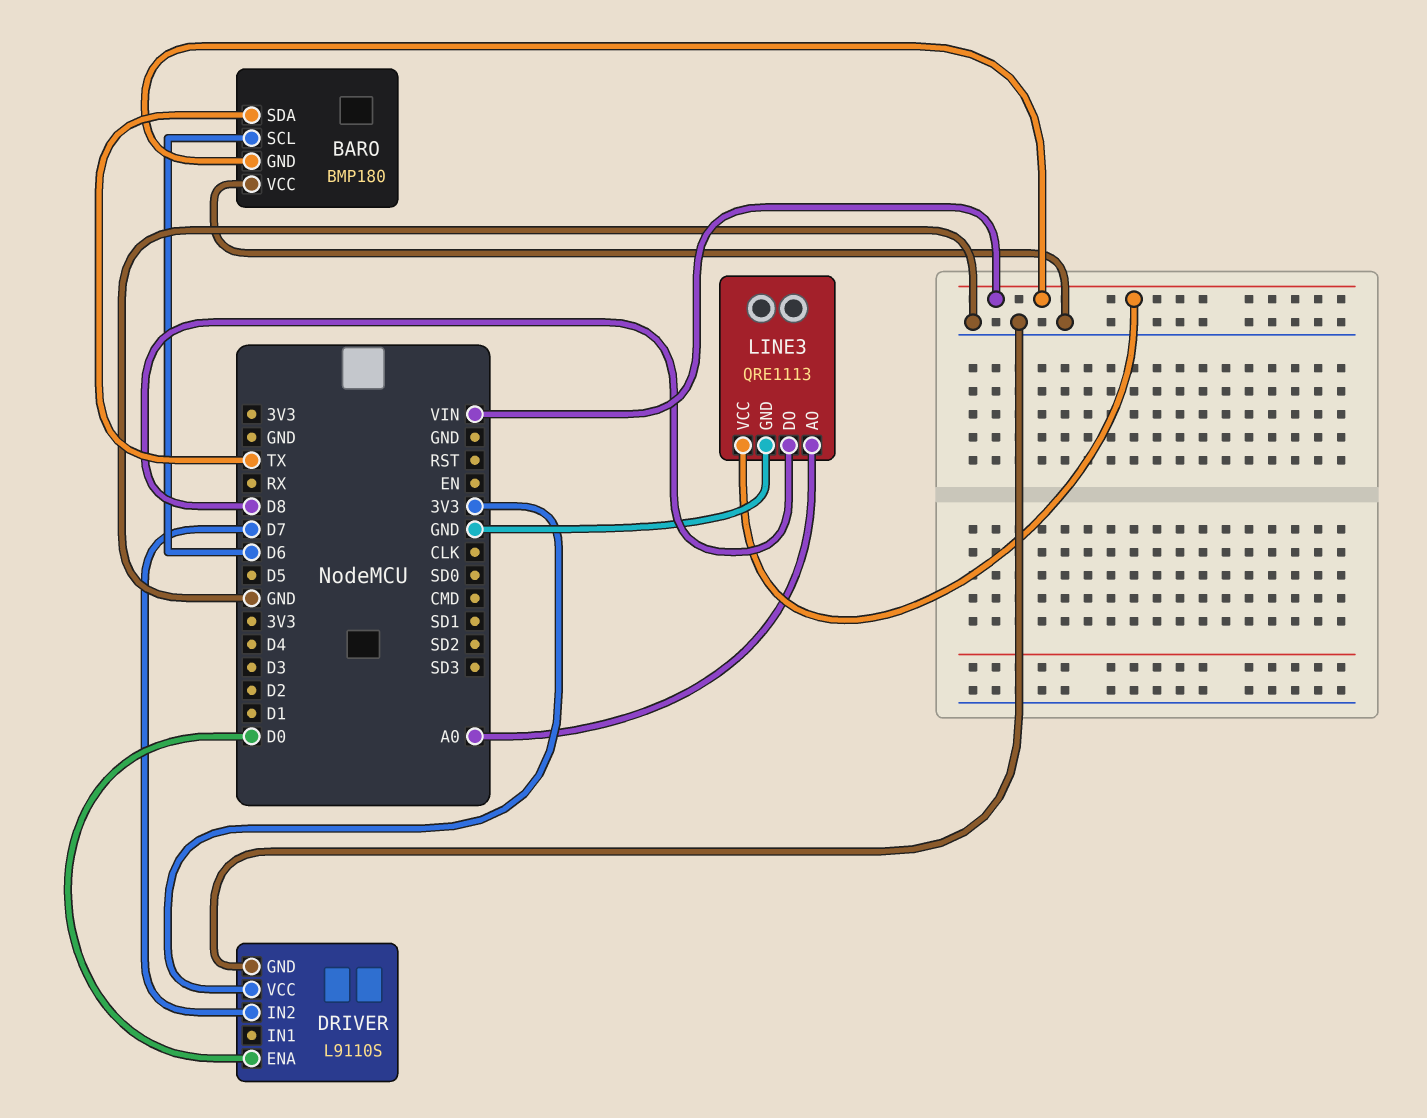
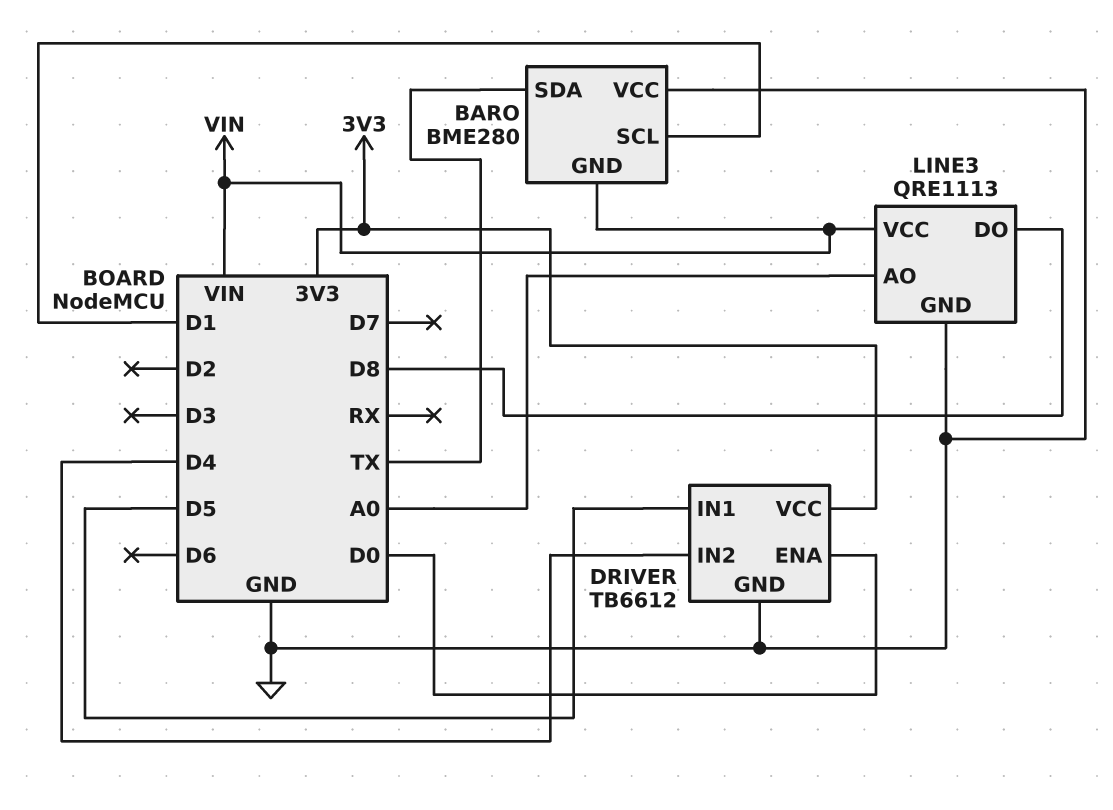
BARO: BMP180 -> BME280
BARO pin SCL: D6 -> D1
DRIVER: L9110S -> TB6612
DRIVER pin IN1: none -> D5
DRIVER pin IN2: D7 -> D4

